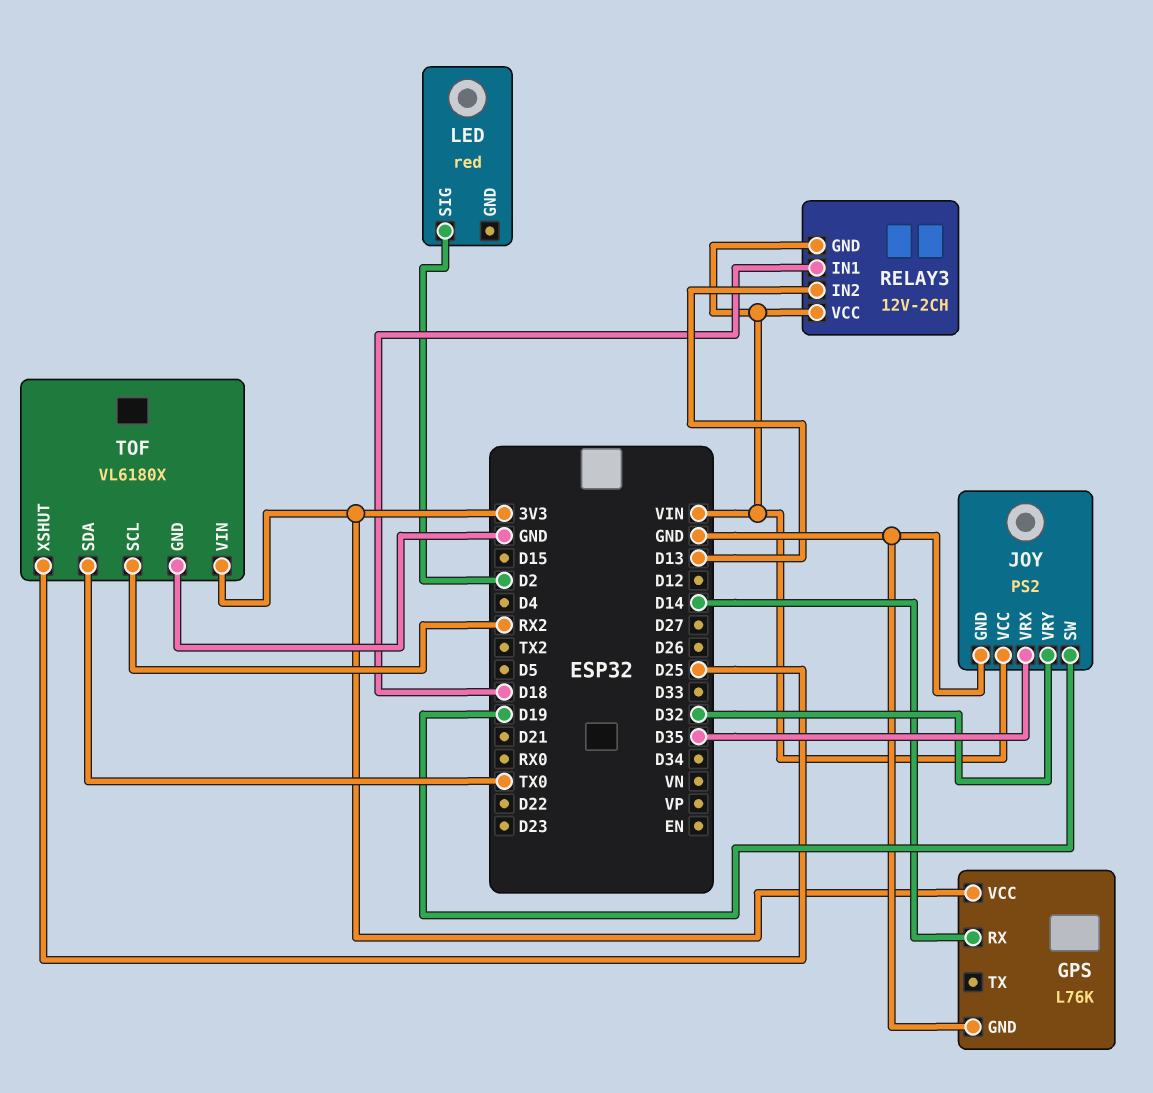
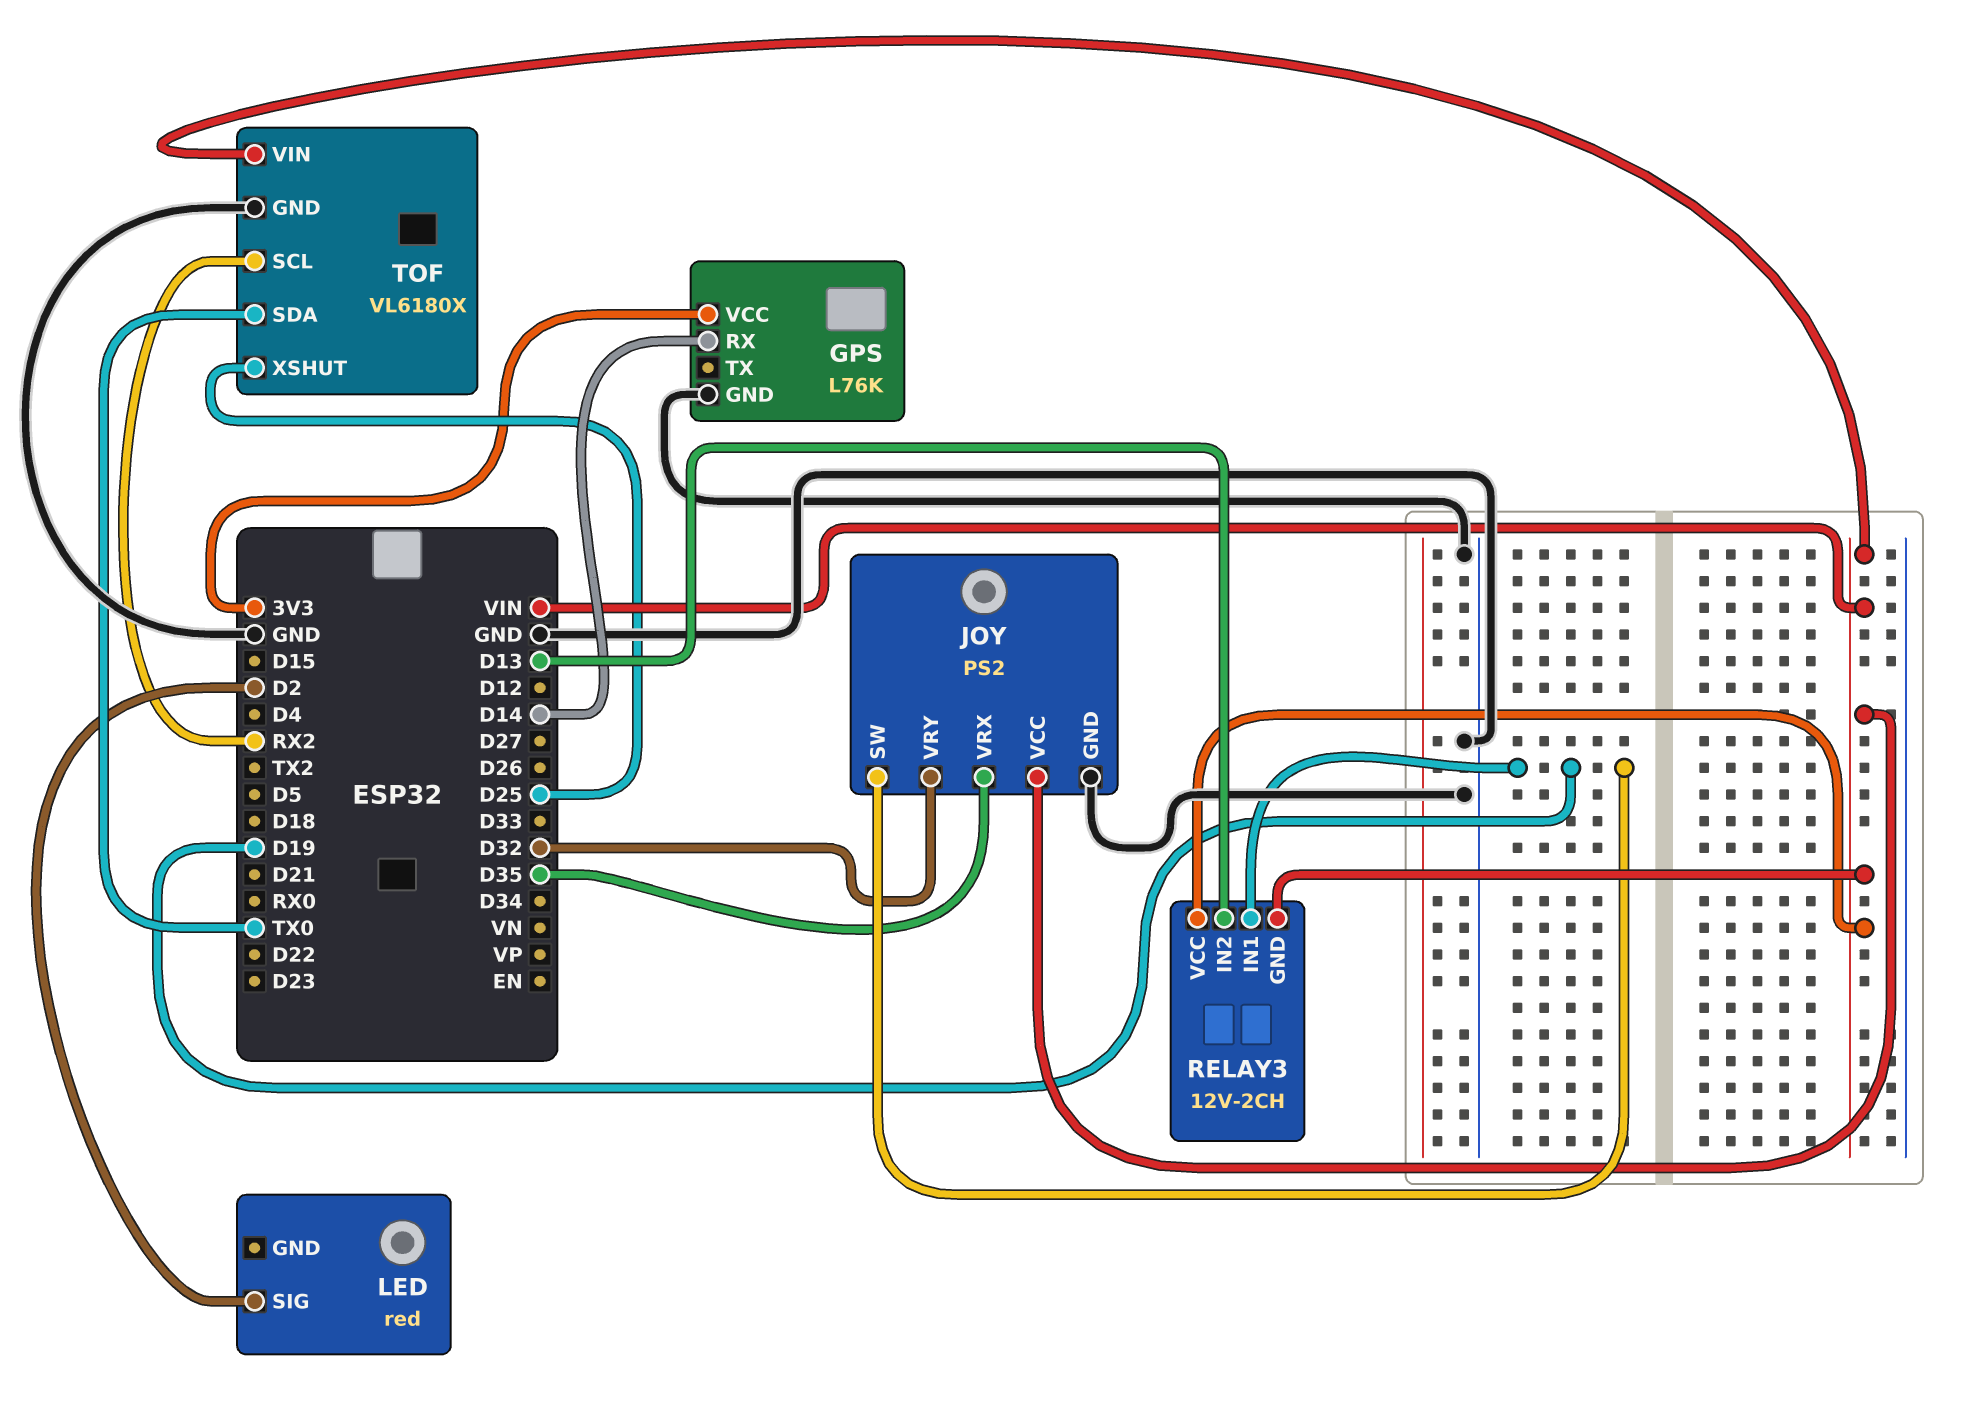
RELAY3 pin IN1: D18 -> D19
TOF pin VIN: 3V3 -> VIN

